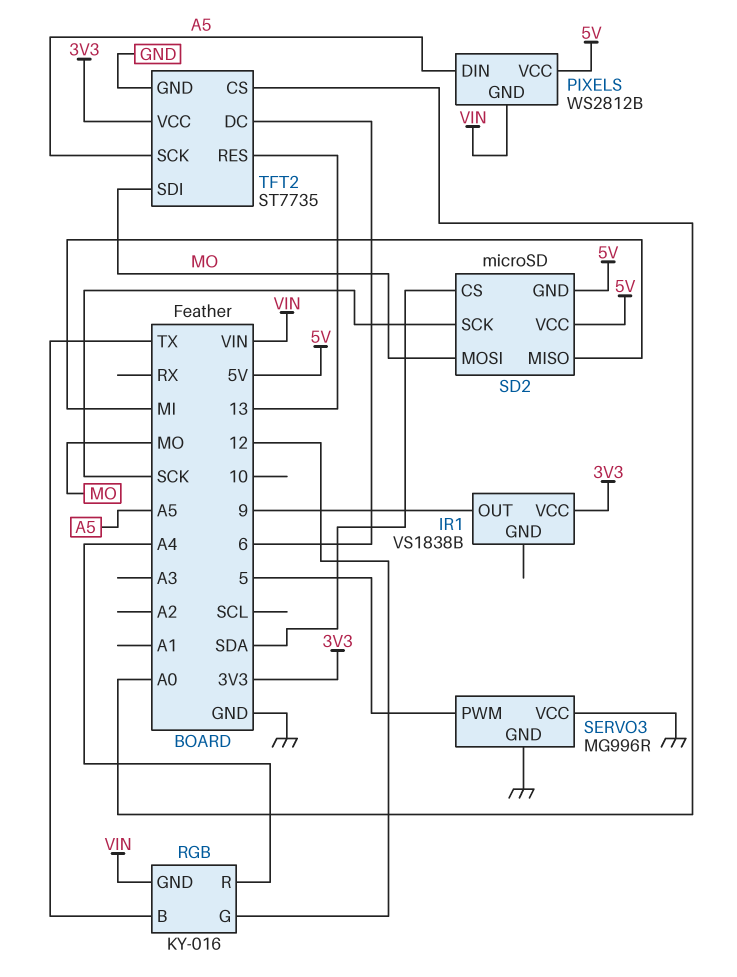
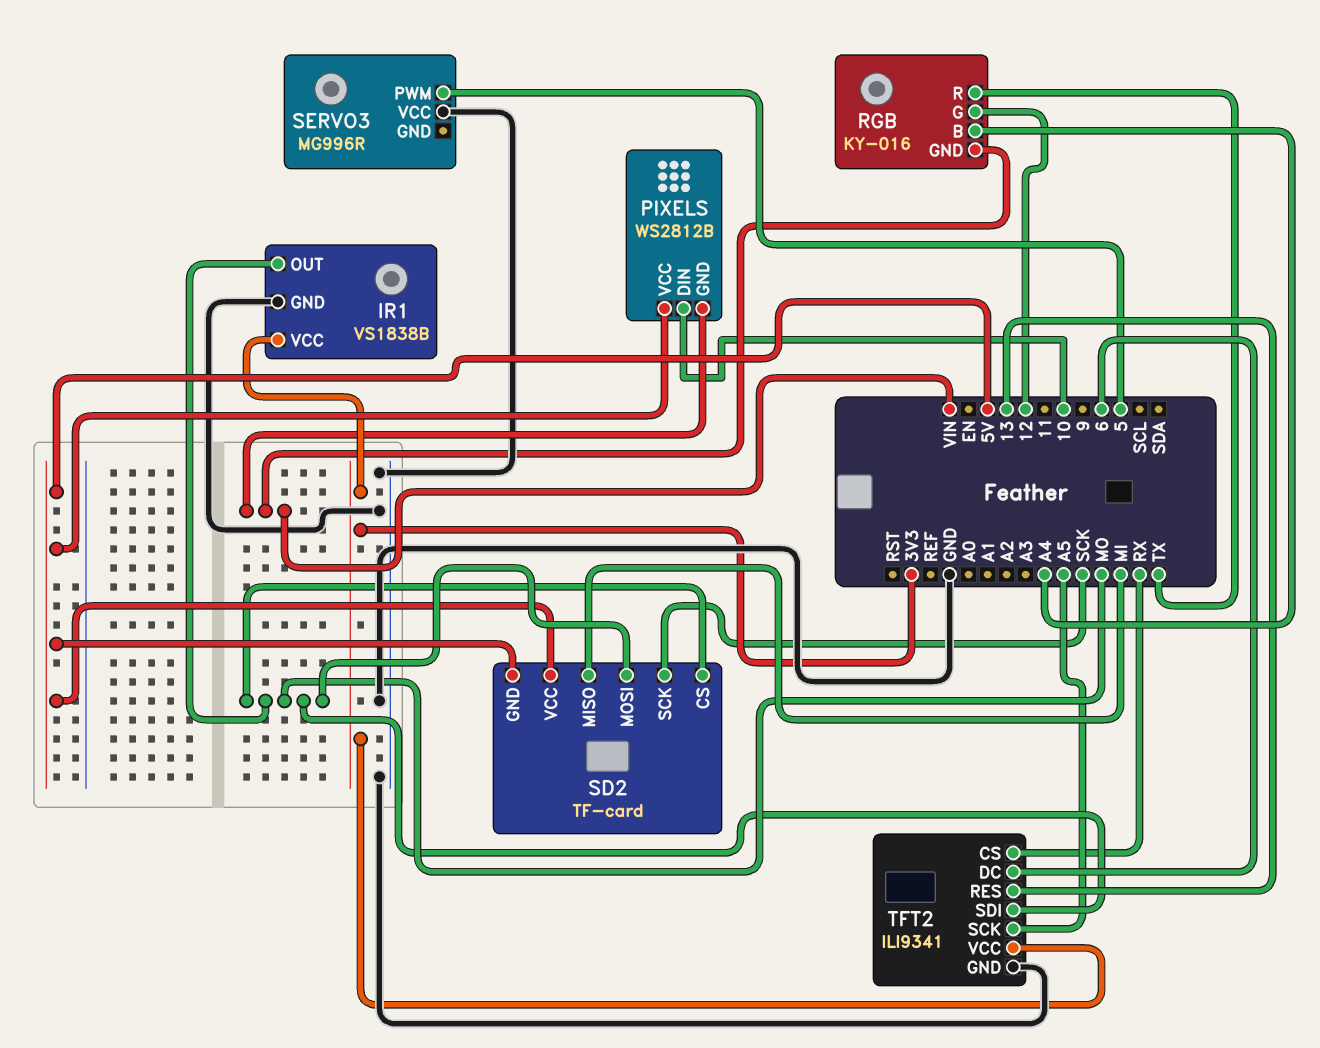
IR1 pin GND: none -> GND
IR1 pin OUT: 9 -> MO
PIXELS pin DIN: A5 -> 10
RGB pin B: TX -> A4
RGB pin R: A4 -> TX
SD2: microSD -> TF-card
SD2 pin CS: SDA -> MO
SERVO3 pin GND: GND -> none
TFT2: ST7735 -> ILI9341
TFT2 pin CS: A0 -> RX

